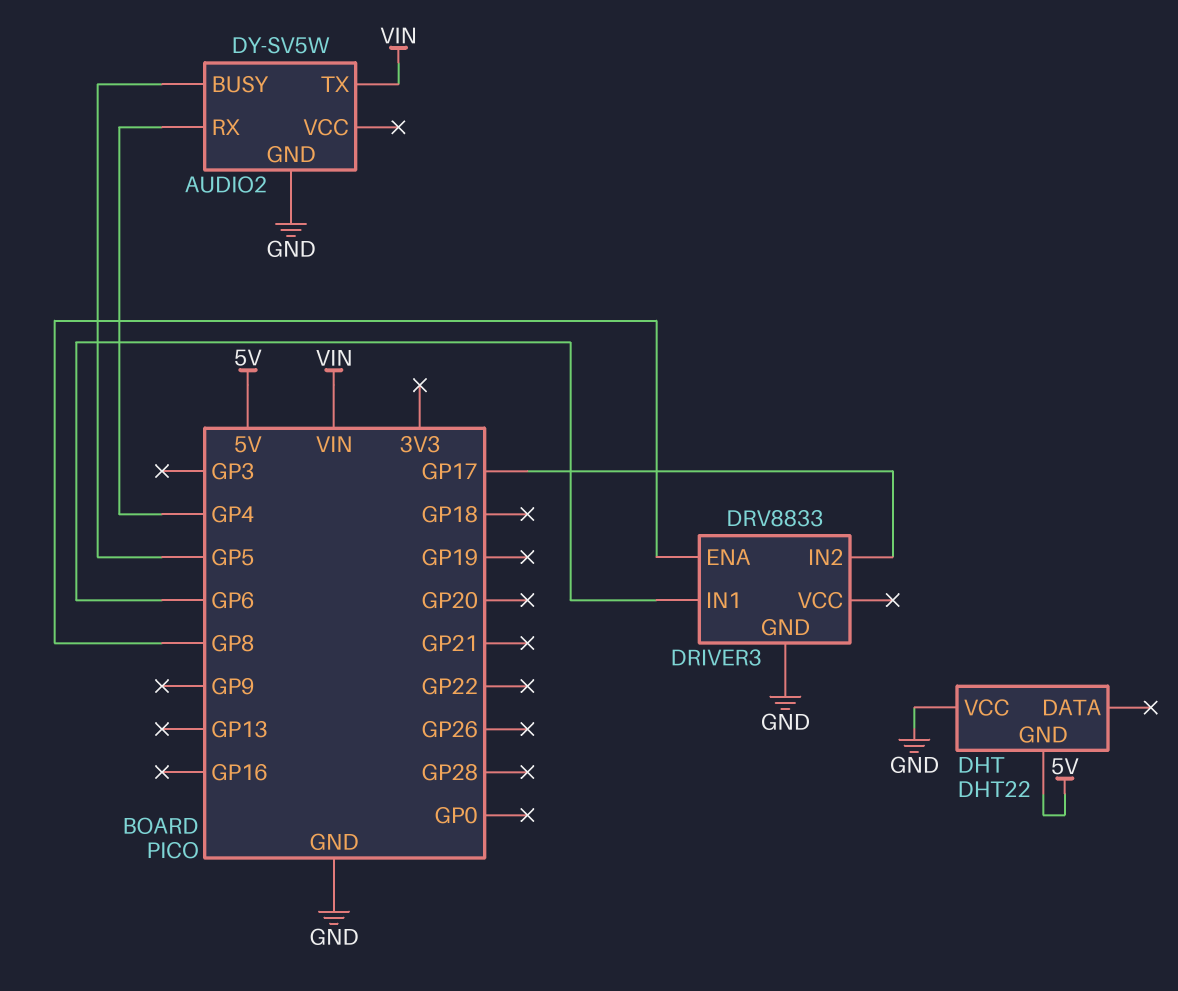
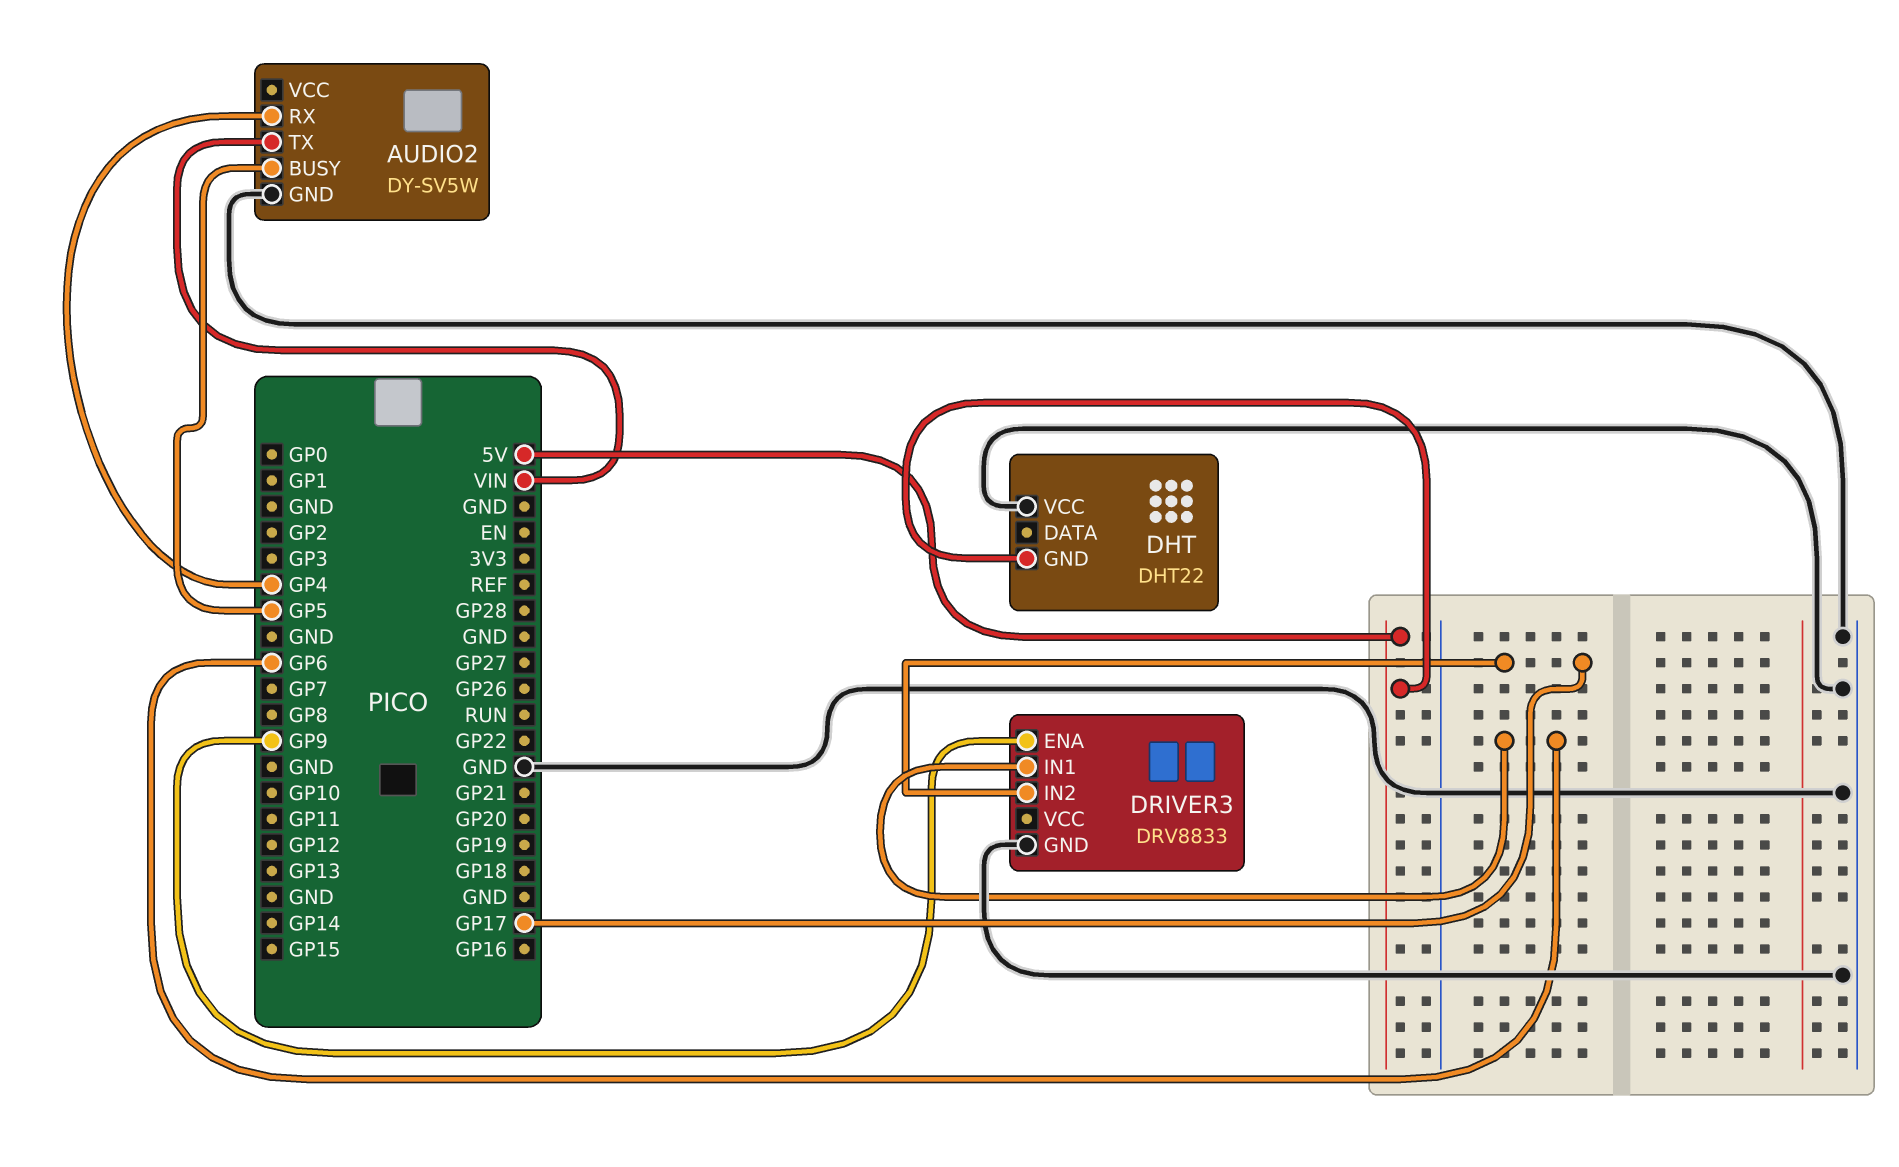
DRIVER3 pin ENA: GP8 -> GP9

